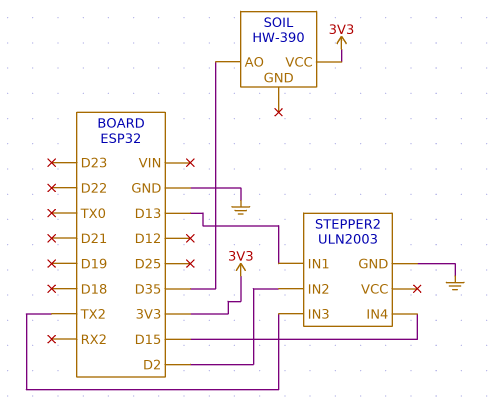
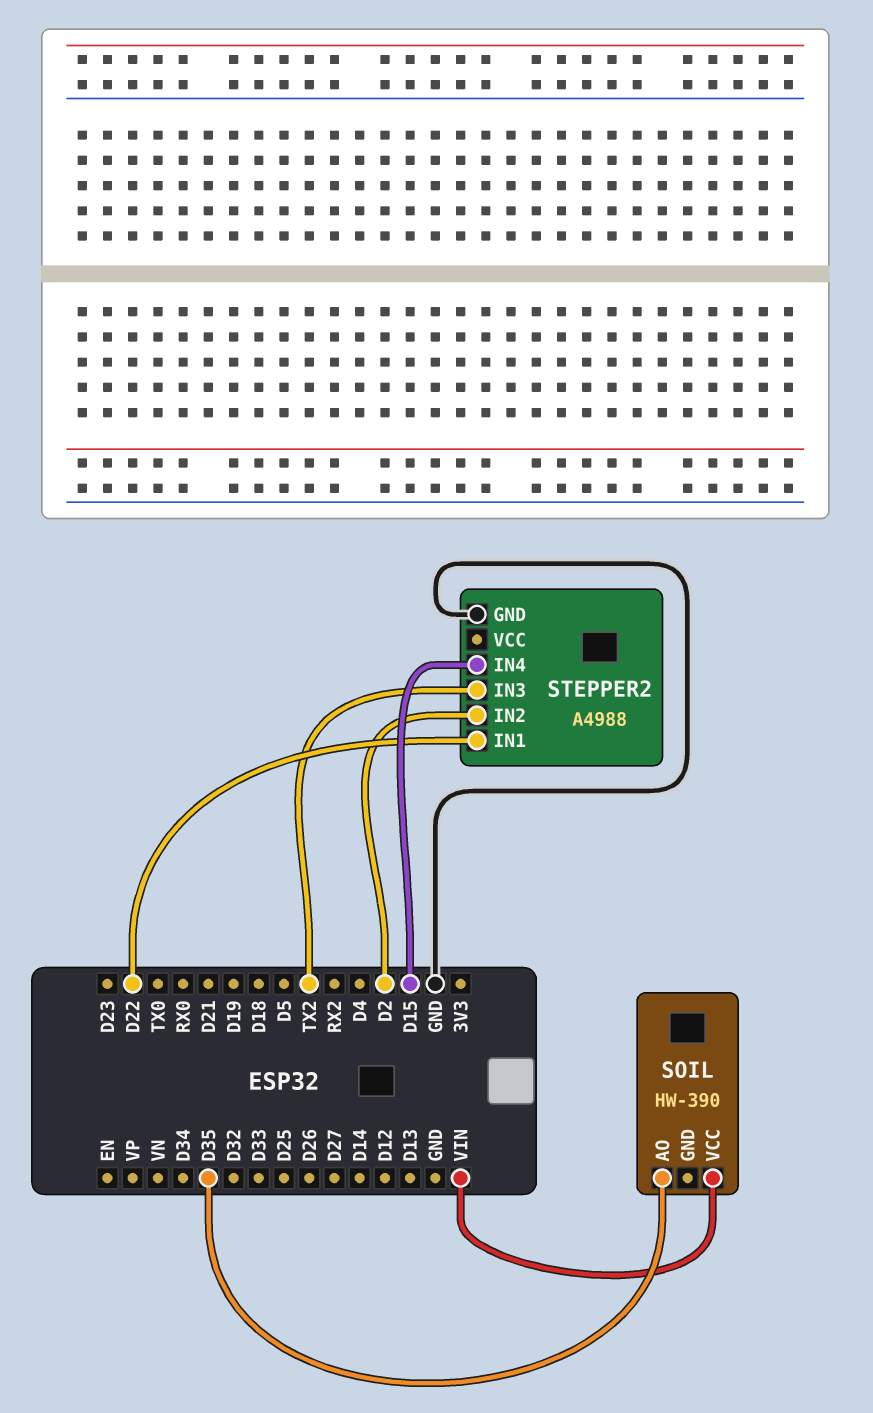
SOIL pin VCC: 3V3 -> VIN
STEPPER2: ULN2003 -> A4988
STEPPER2 pin IN1: D13 -> D22

